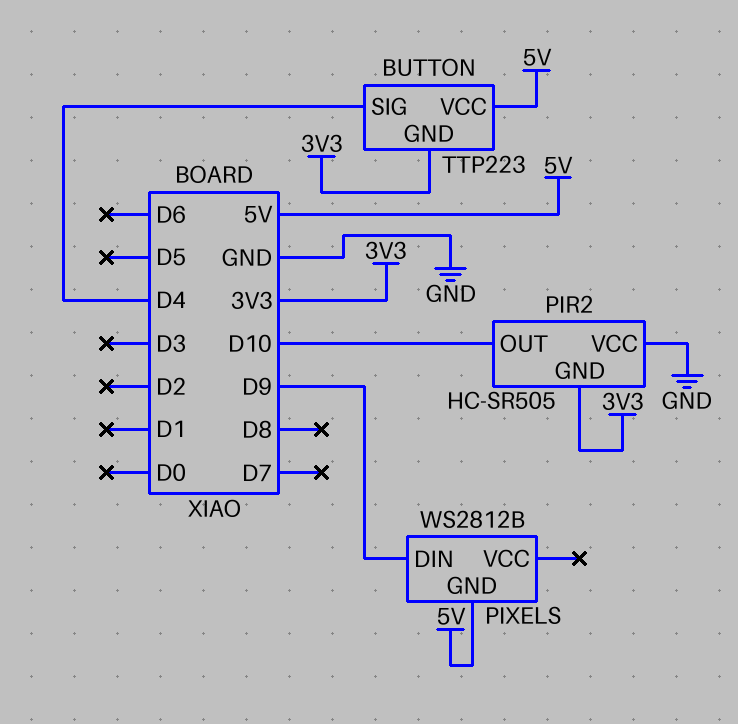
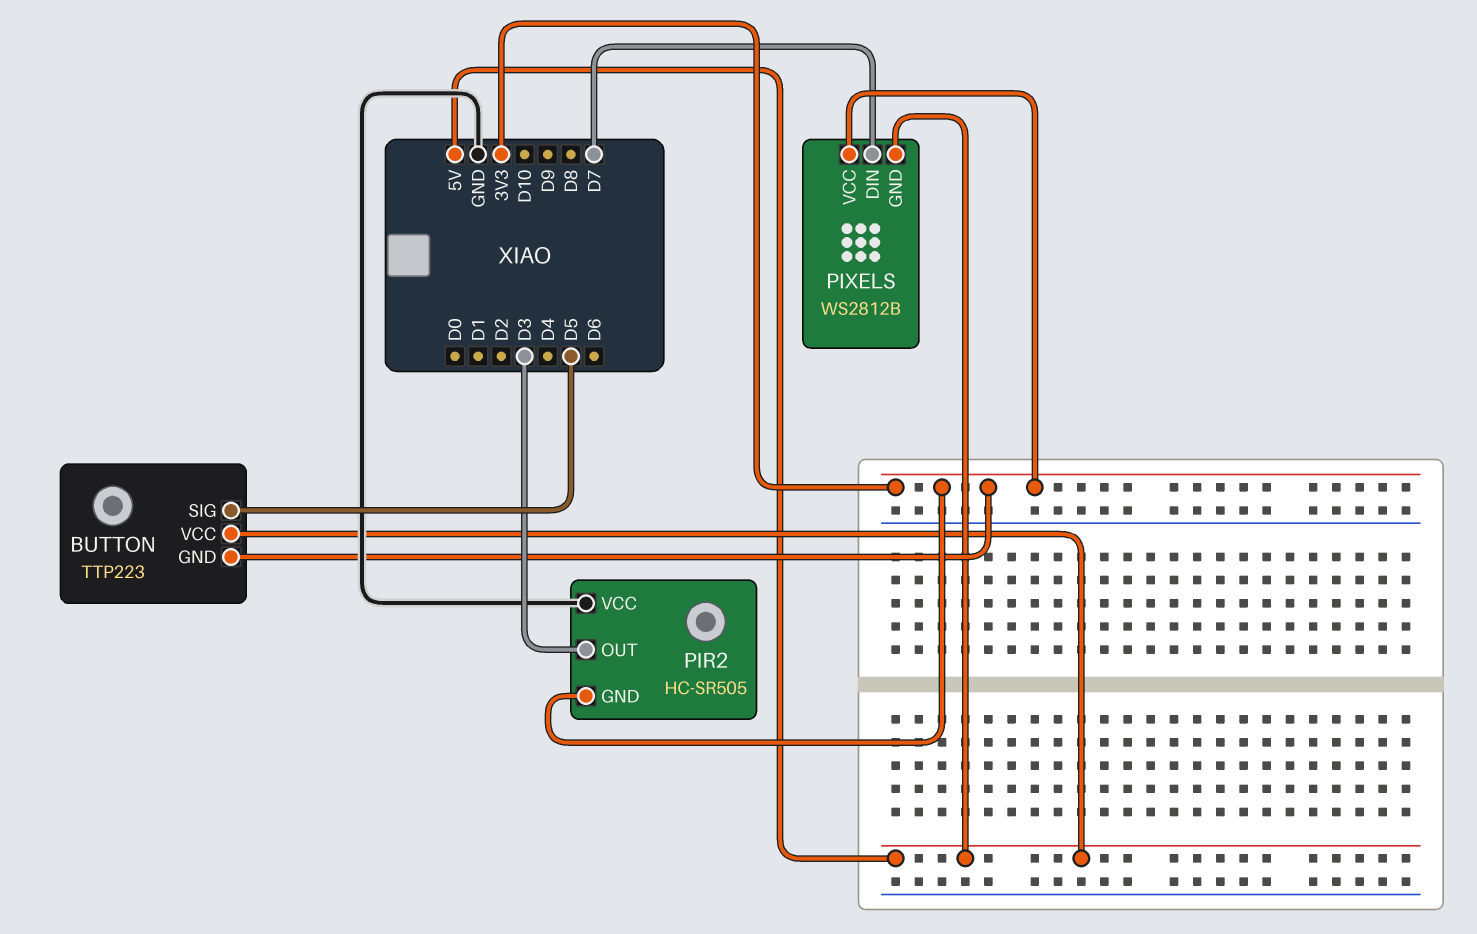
BUTTON pin SIG: D4 -> D5
PIR2 pin OUT: D10 -> D3
PIXELS pin DIN: D9 -> D7
PIXELS pin VCC: none -> 3V3

